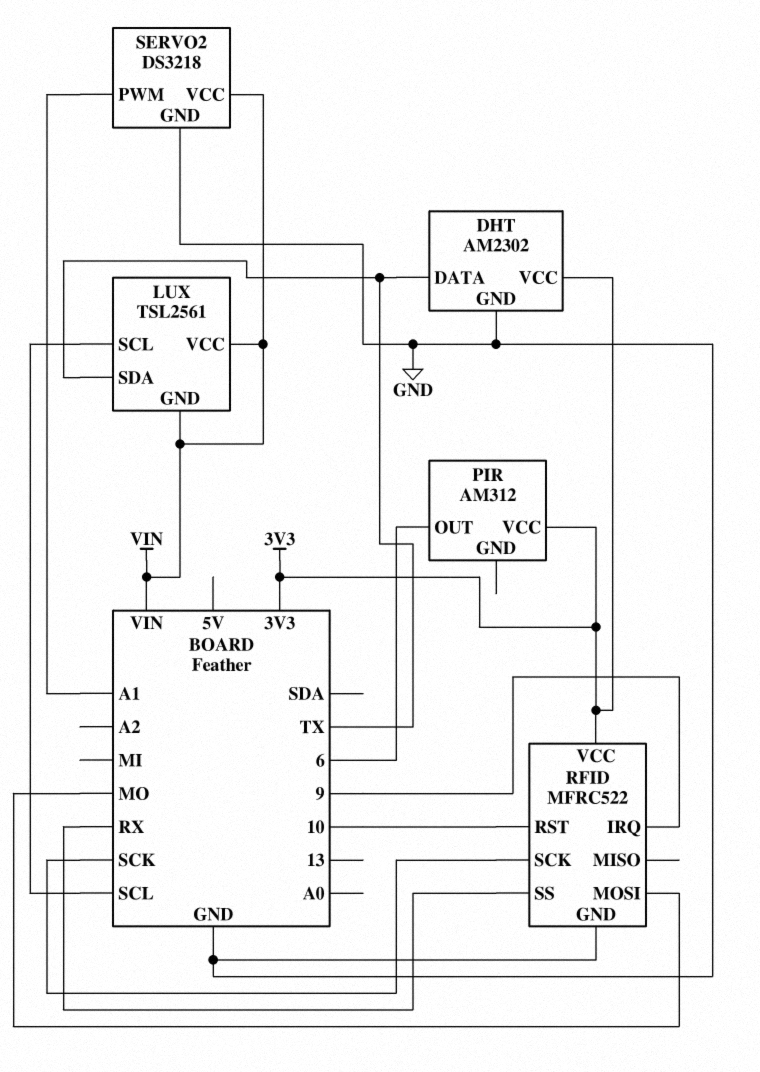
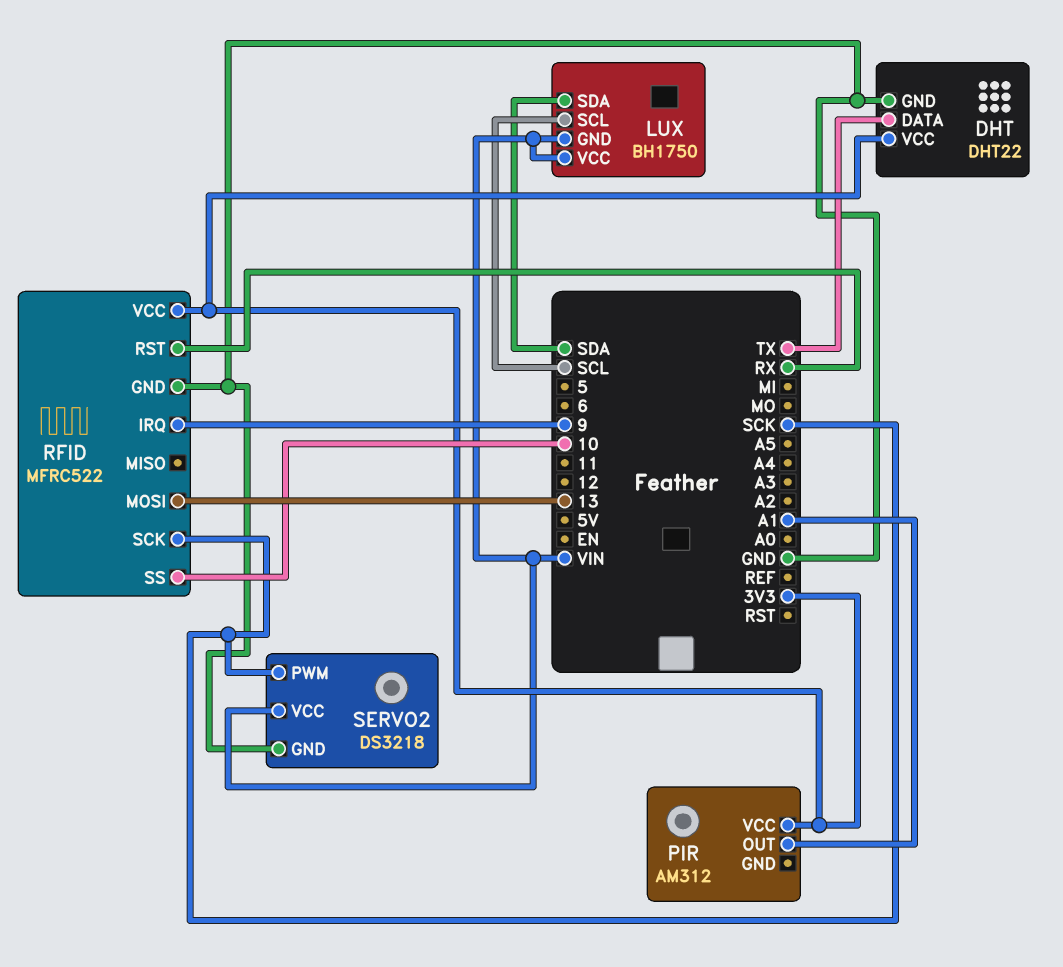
DHT: AM2302 -> DHT22
LUX: TSL2561 -> BH1750
LUX pin SDA: TX -> SDA
PIR pin OUT: 6 -> A1
RFID pin MOSI: MO -> 13
RFID pin RST: 10 -> RX
RFID pin SS: RX -> 10
SERVO2 pin PWM: A1 -> SCK

